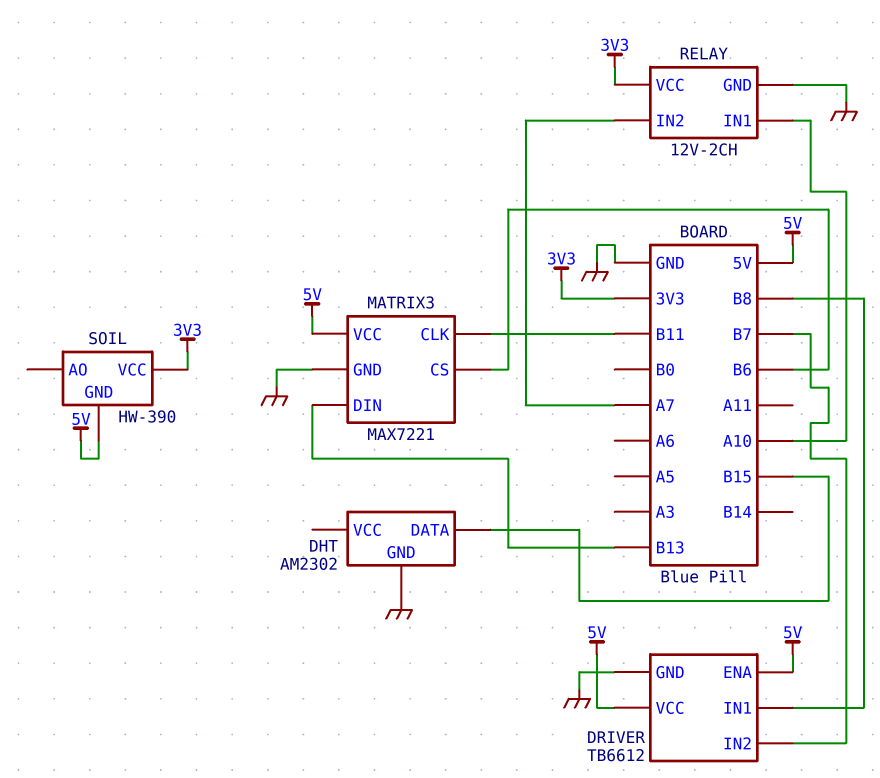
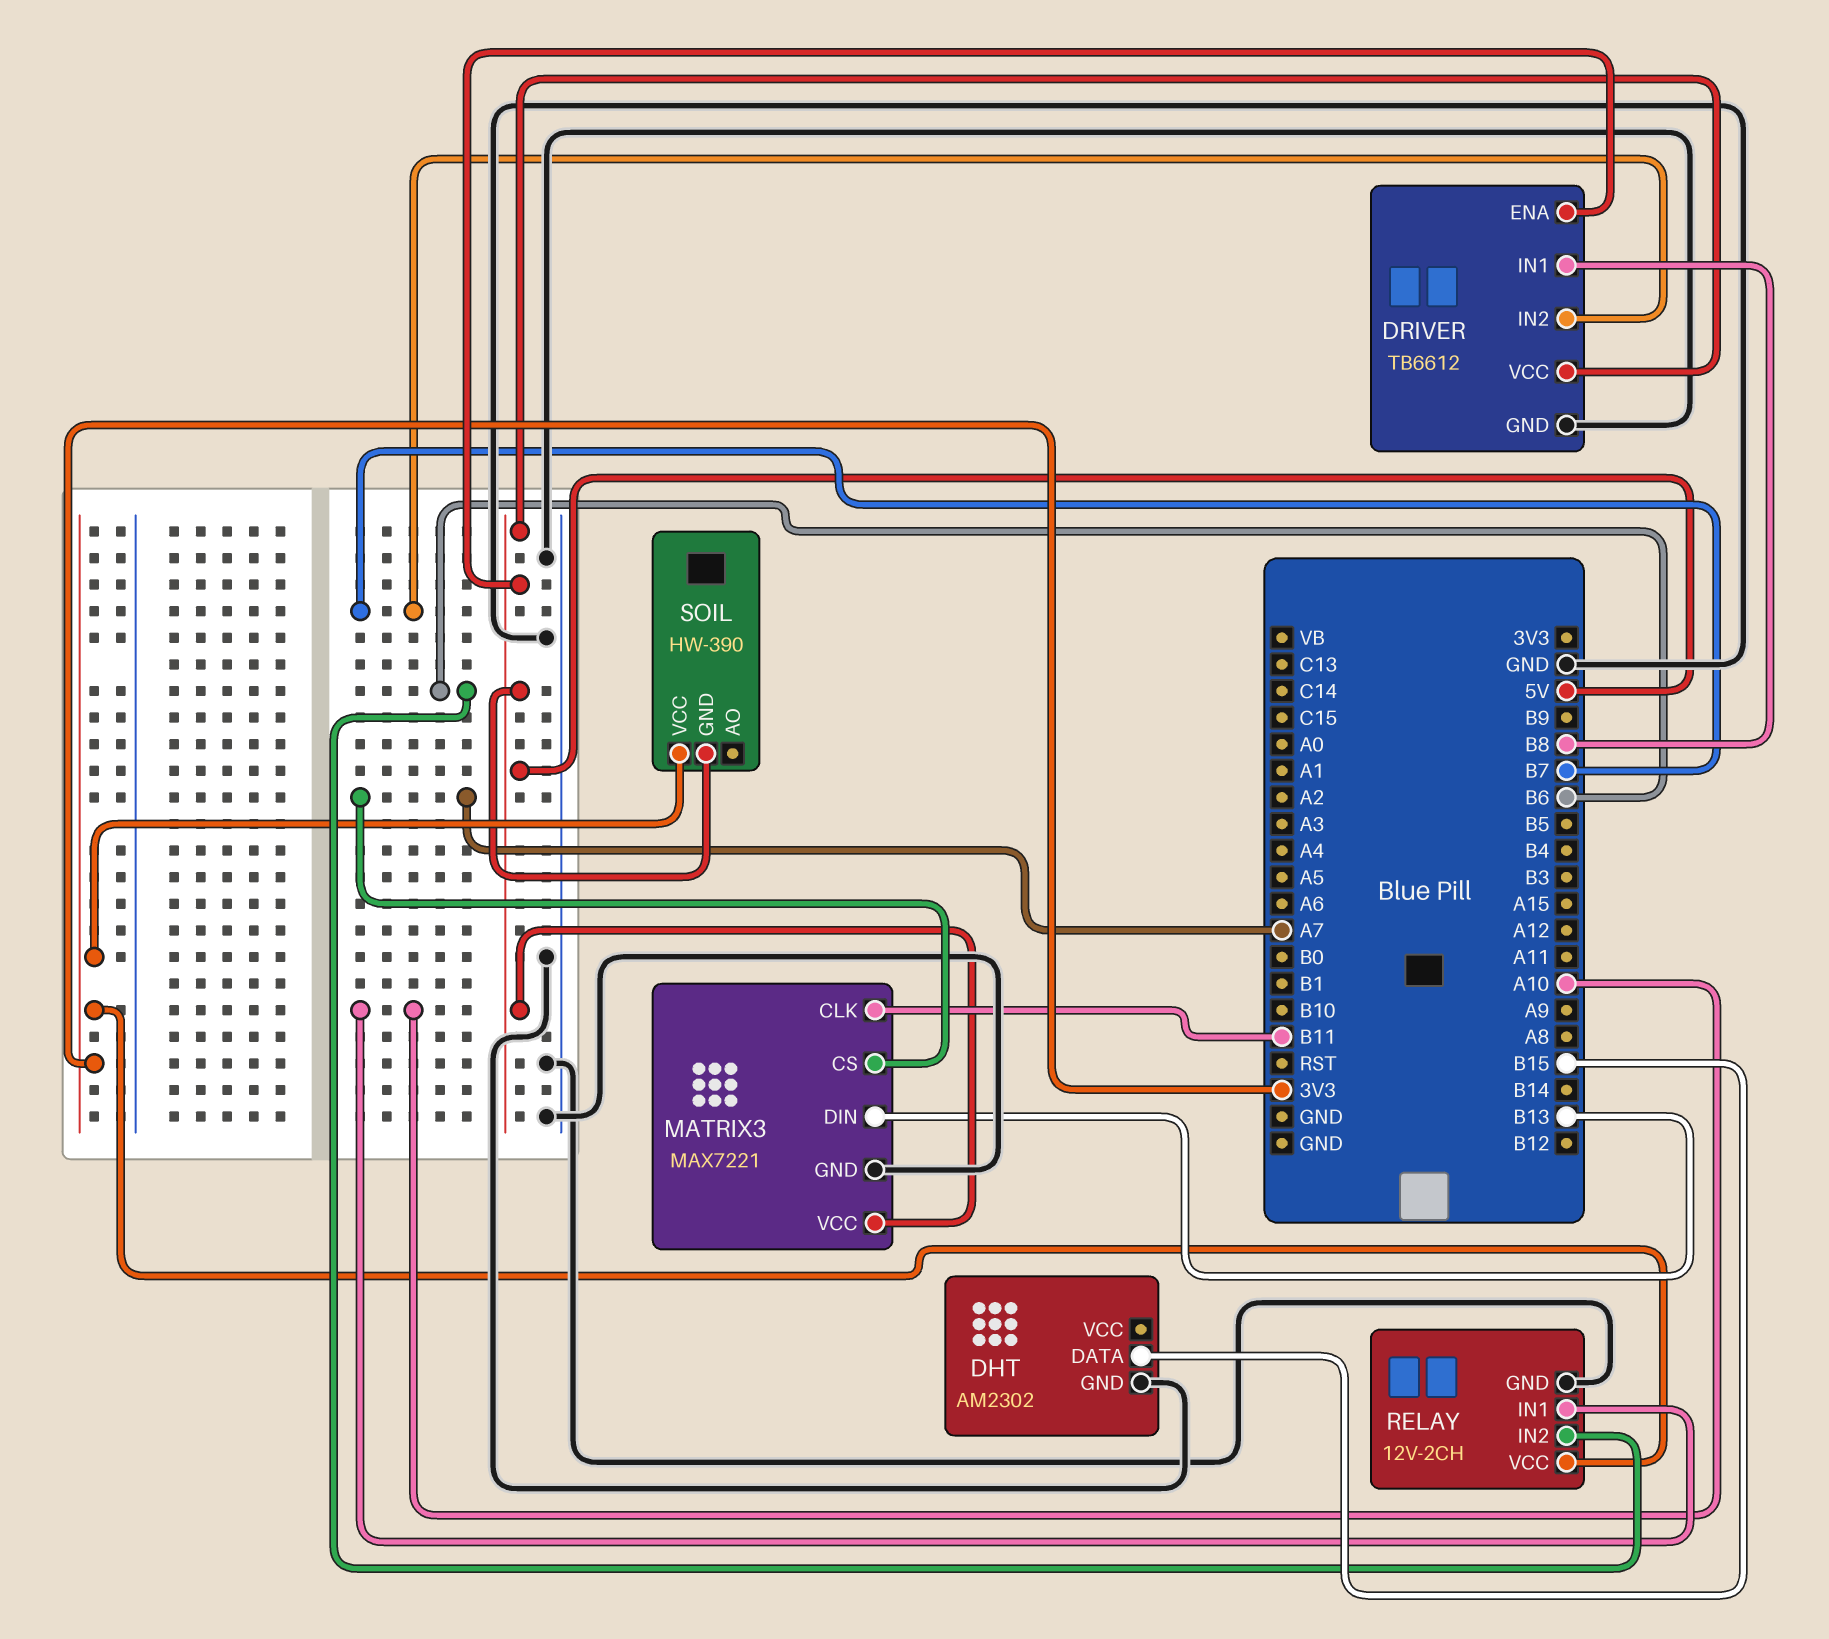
MATRIX3 pin CS: B6 -> A7
RELAY pin IN2: A7 -> B6

